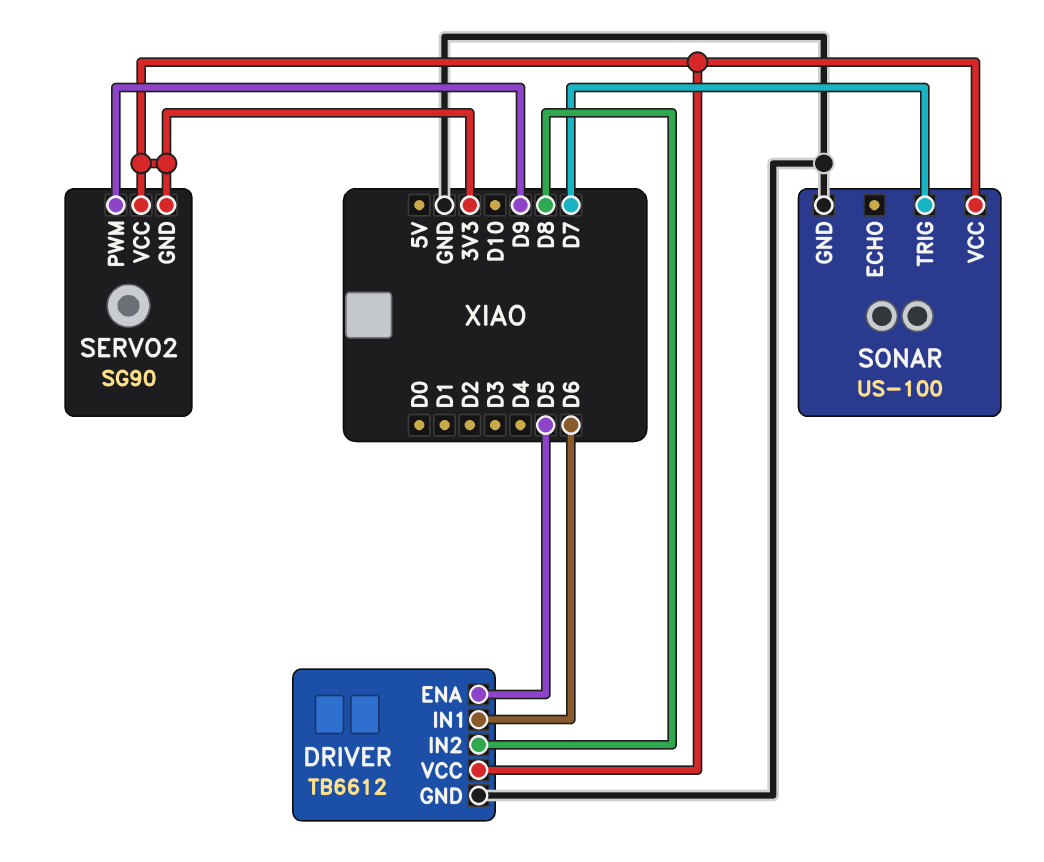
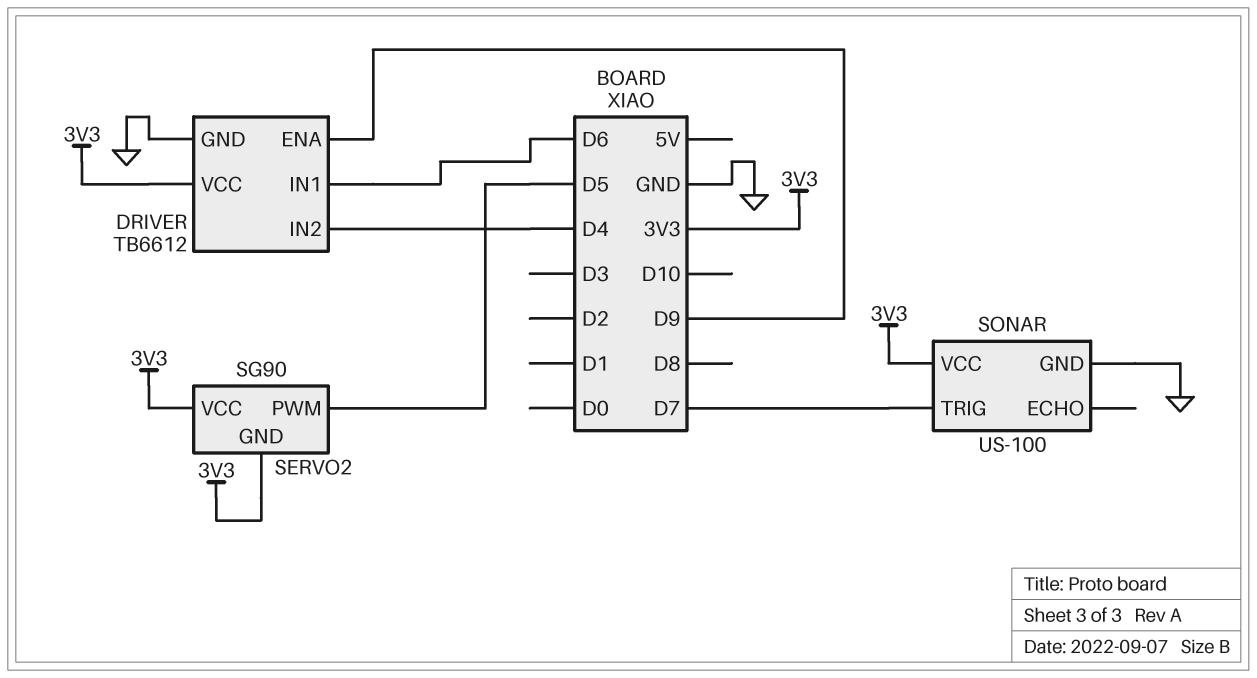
DRIVER pin ENA: D5 -> D9
DRIVER pin IN2: D8 -> D4
SERVO2 pin PWM: D9 -> D5

